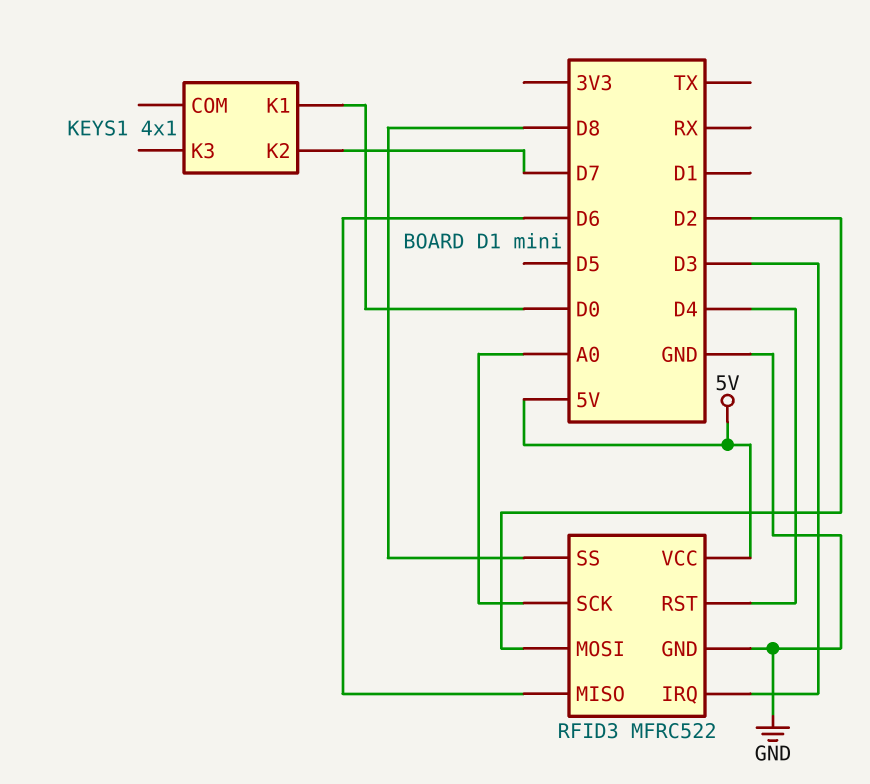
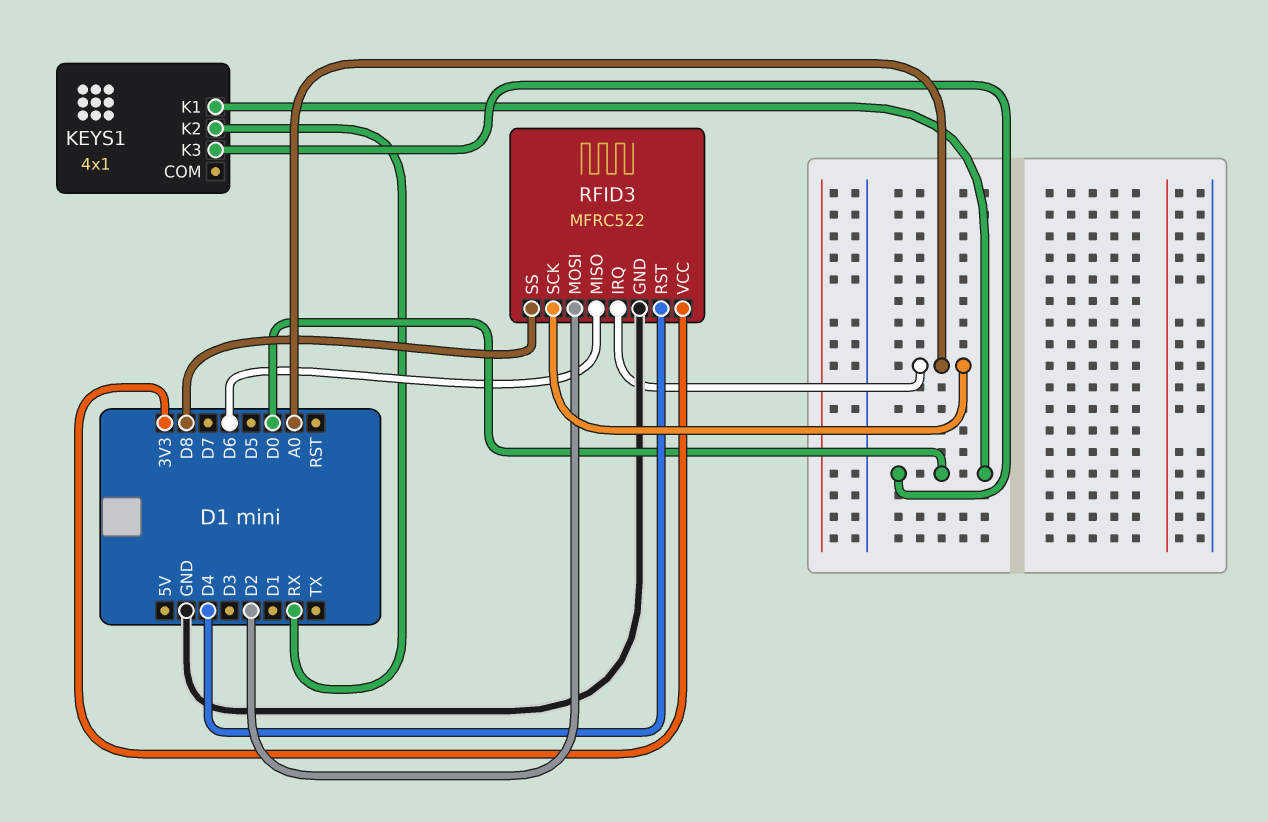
KEYS1 pin K2: D7 -> RX
KEYS1 pin K3: none -> D0
RFID3 pin IRQ: D3 -> A0
RFID3 pin VCC: 5V -> 3V3

